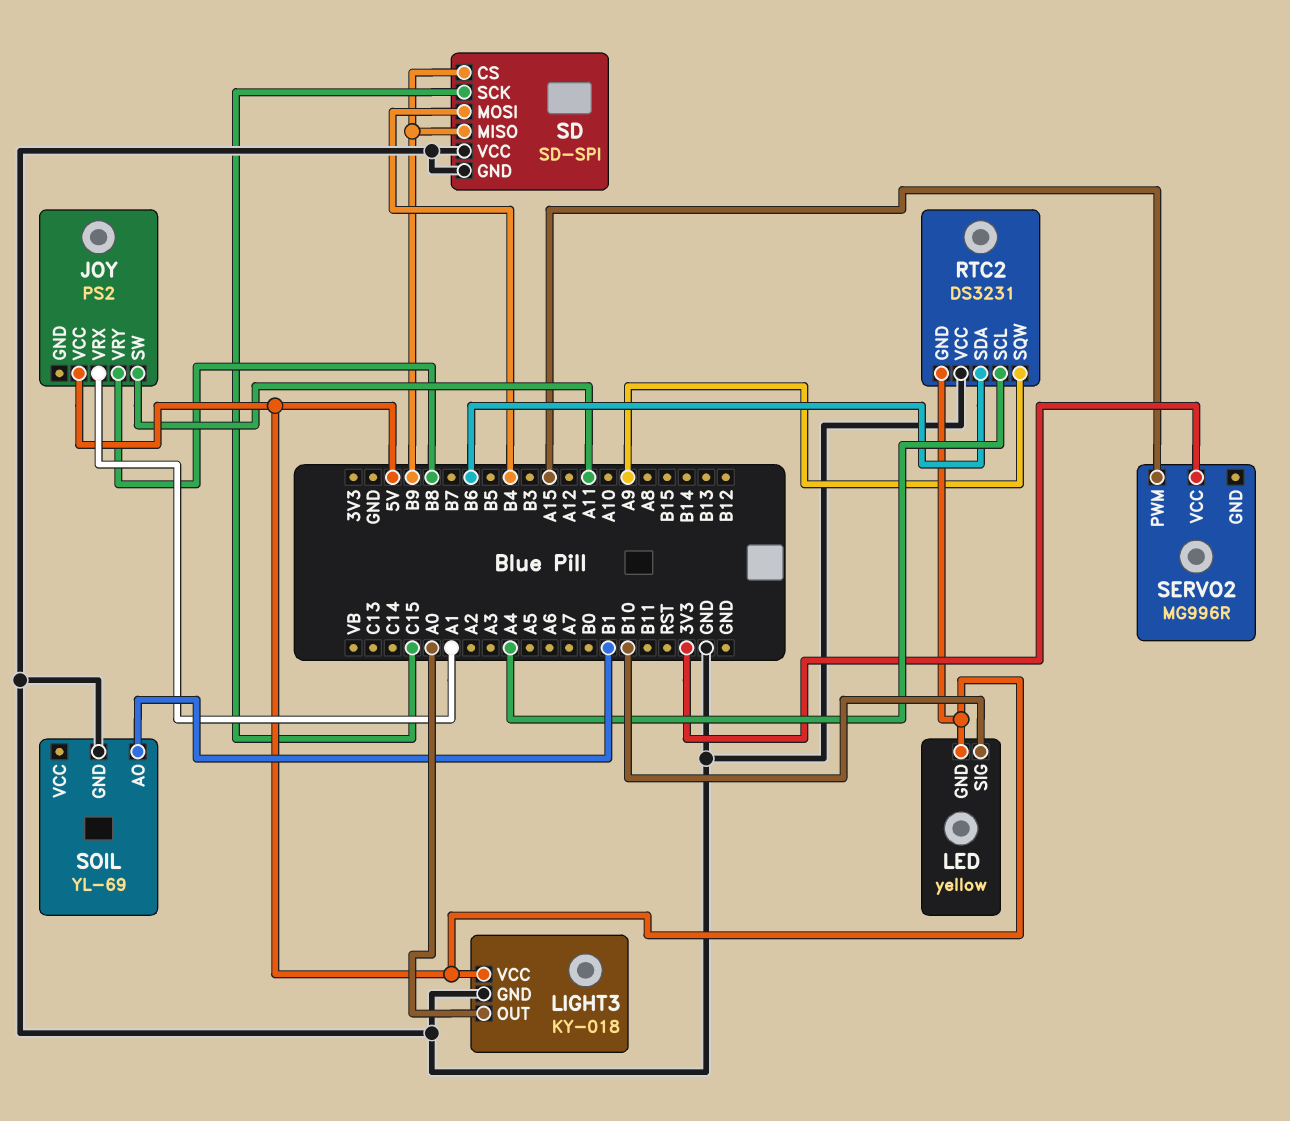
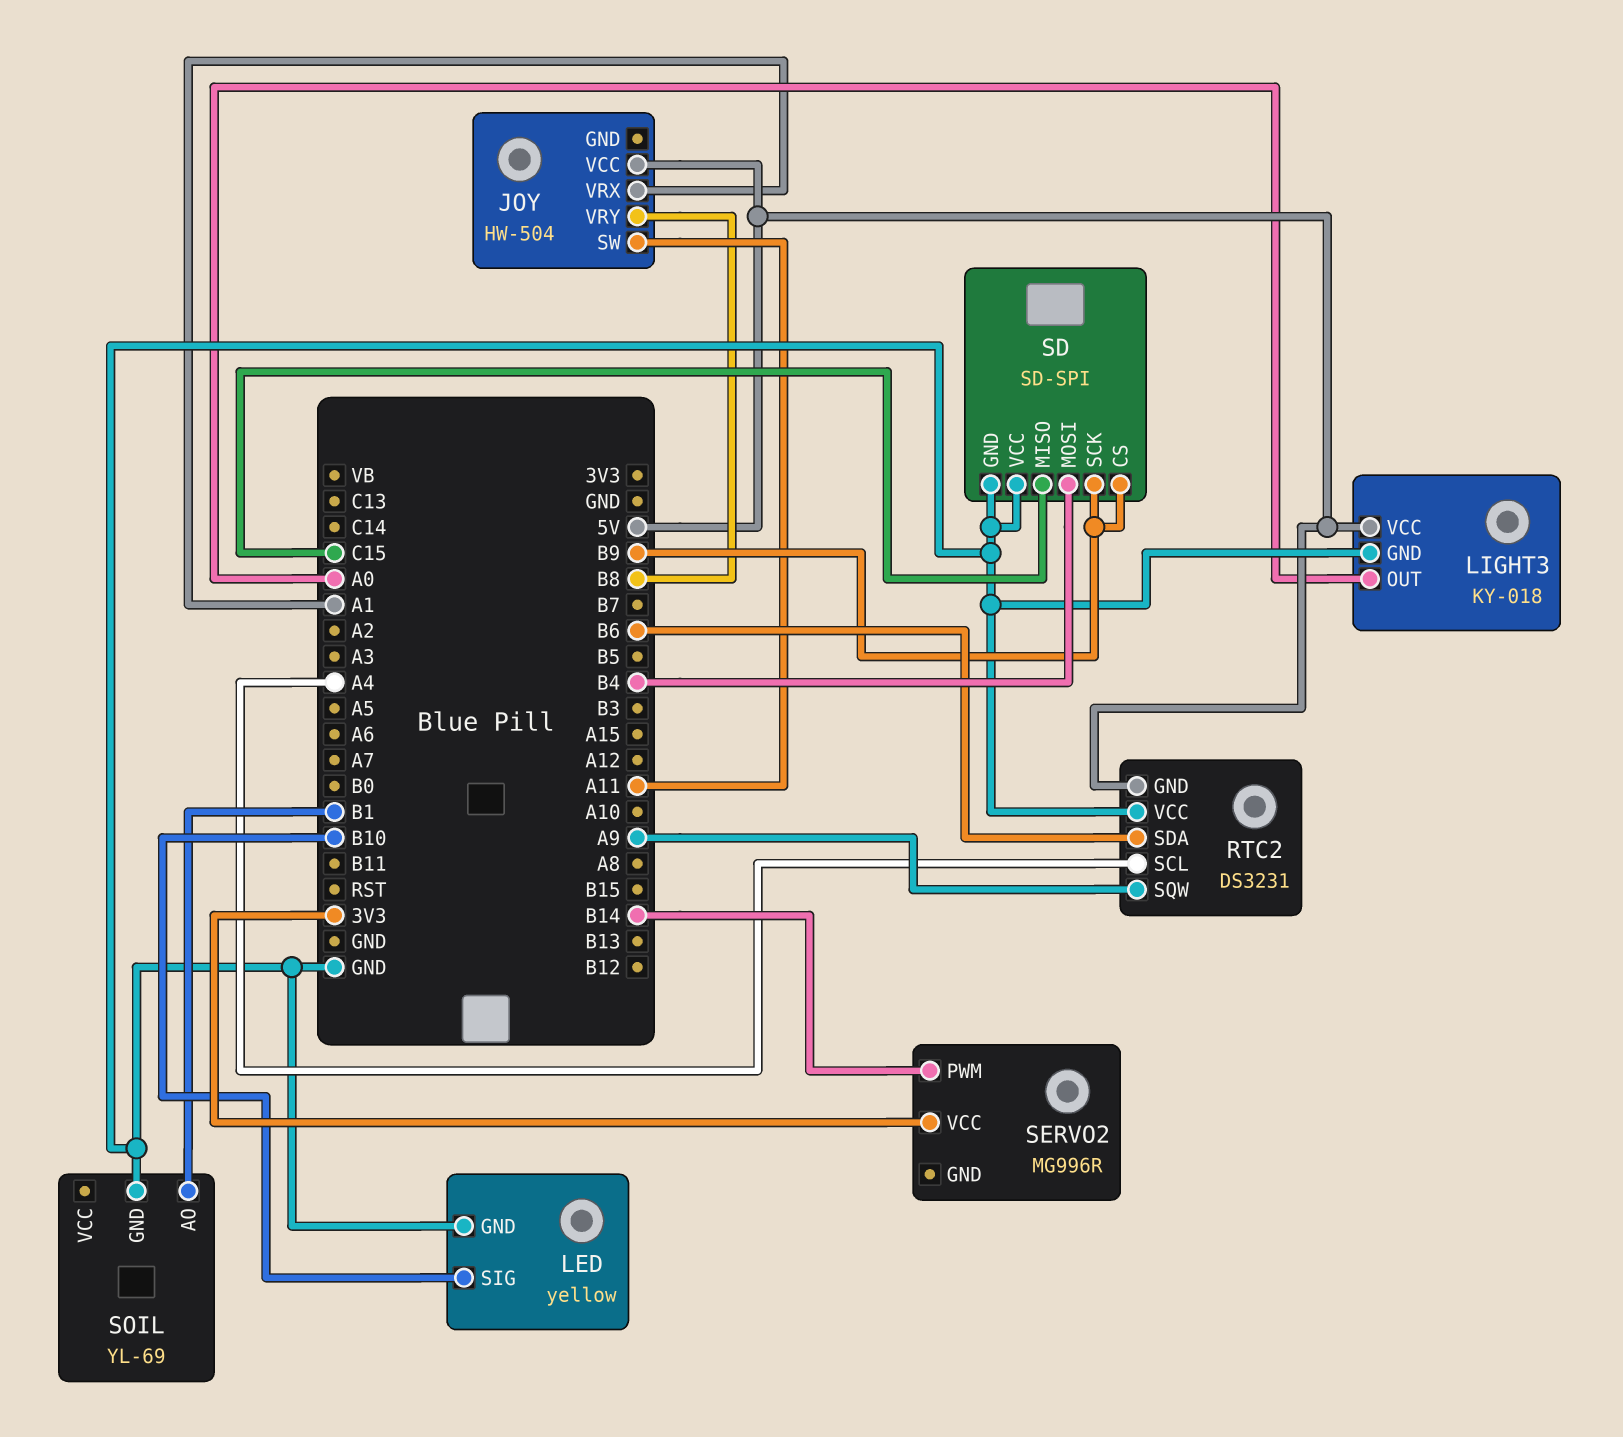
JOY: PS2 -> HW-504
LED pin GND: 5V -> GND
SD pin MISO: B9 -> C15
SD pin SCK: C15 -> B9
SERVO2 pin PWM: A15 -> B14

